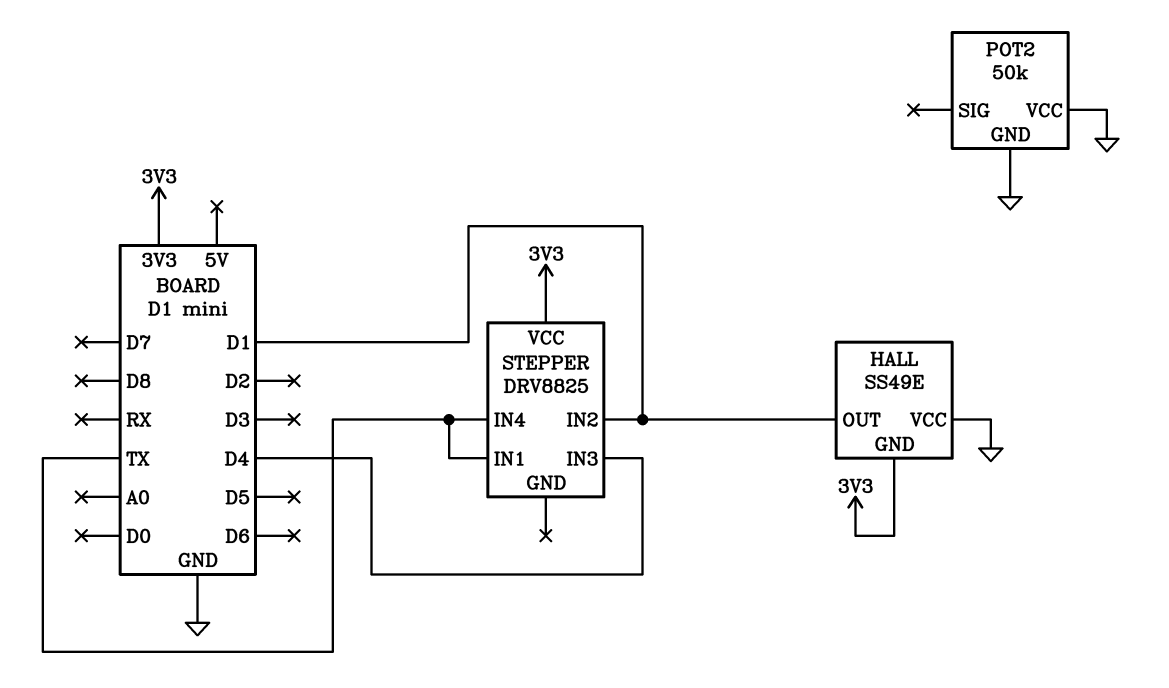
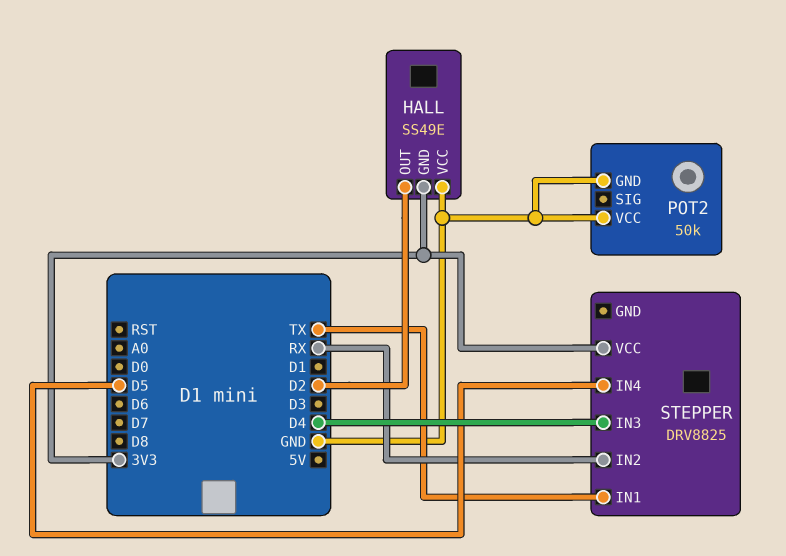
HALL pin OUT: D1 -> D2
STEPPER pin IN2: D1 -> RX
STEPPER pin IN4: TX -> D5

